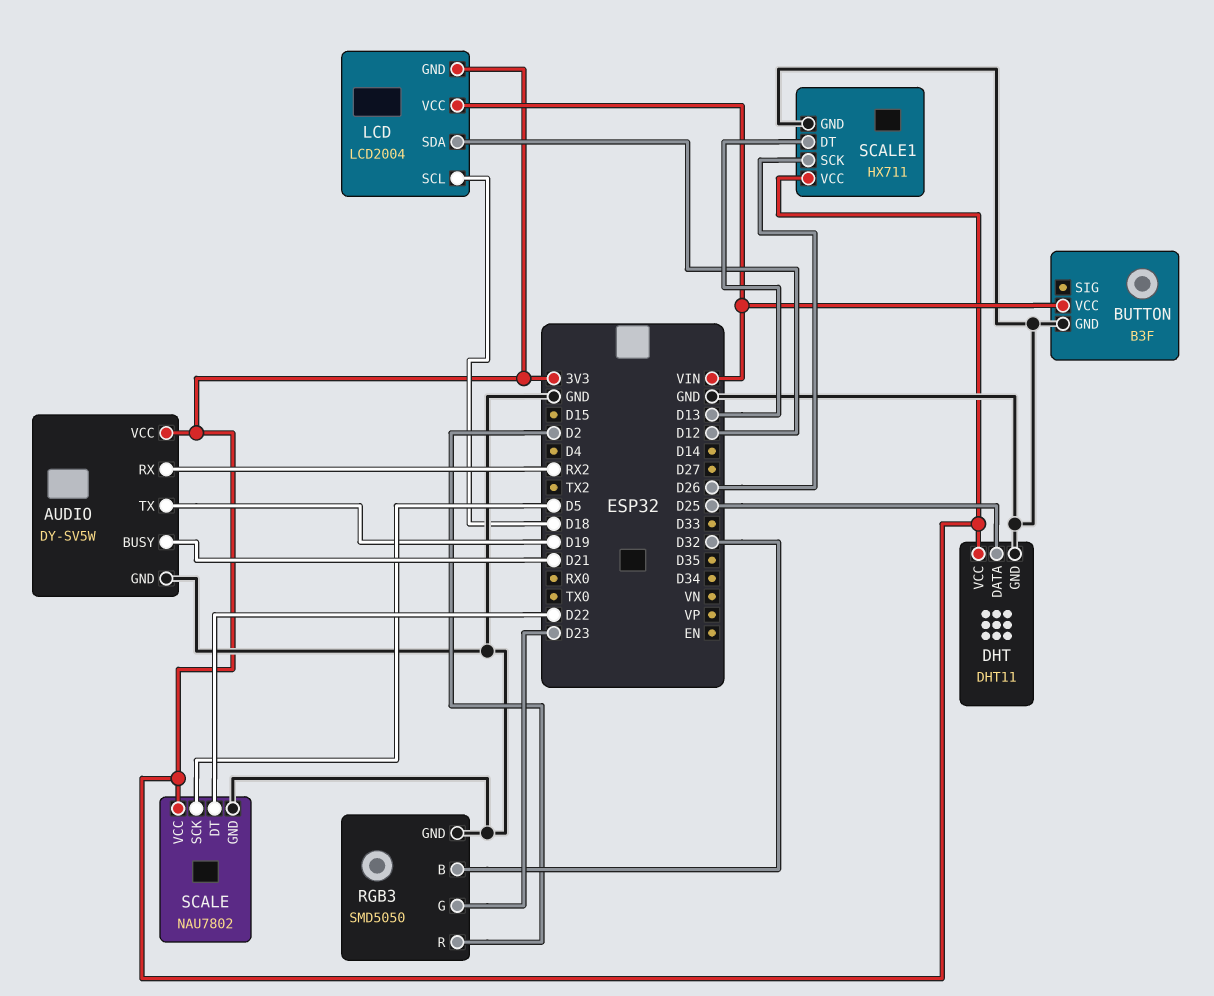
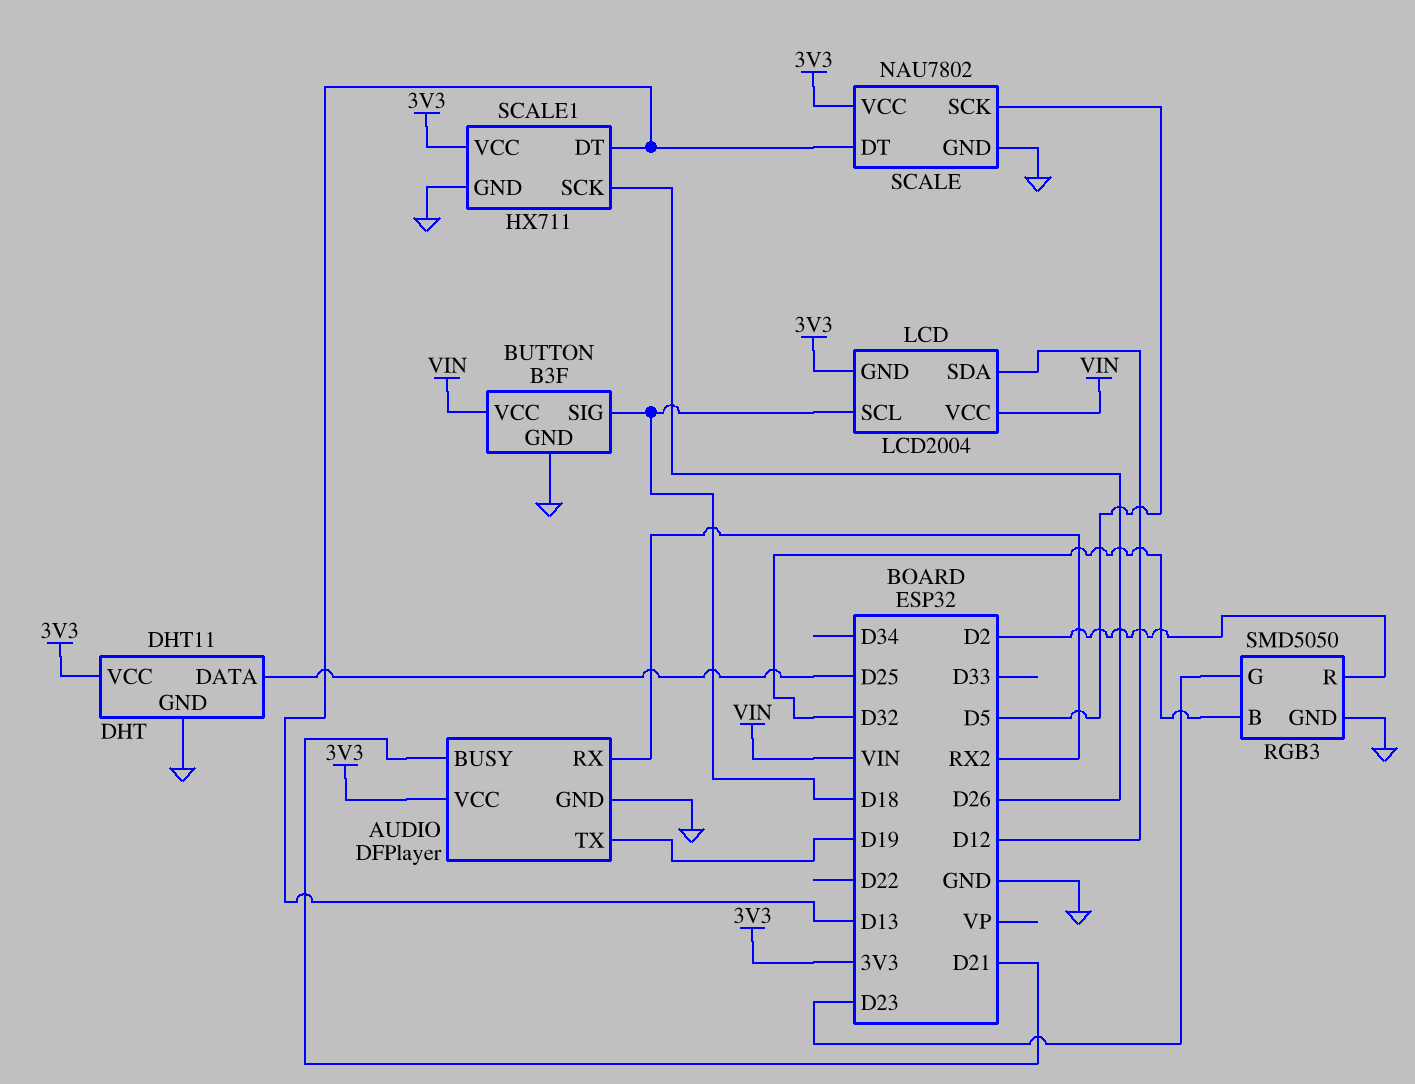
AUDIO: DY-SV5W -> DFPlayer
BUTTON pin SIG: none -> D18
SCALE pin DT: D22 -> D13

